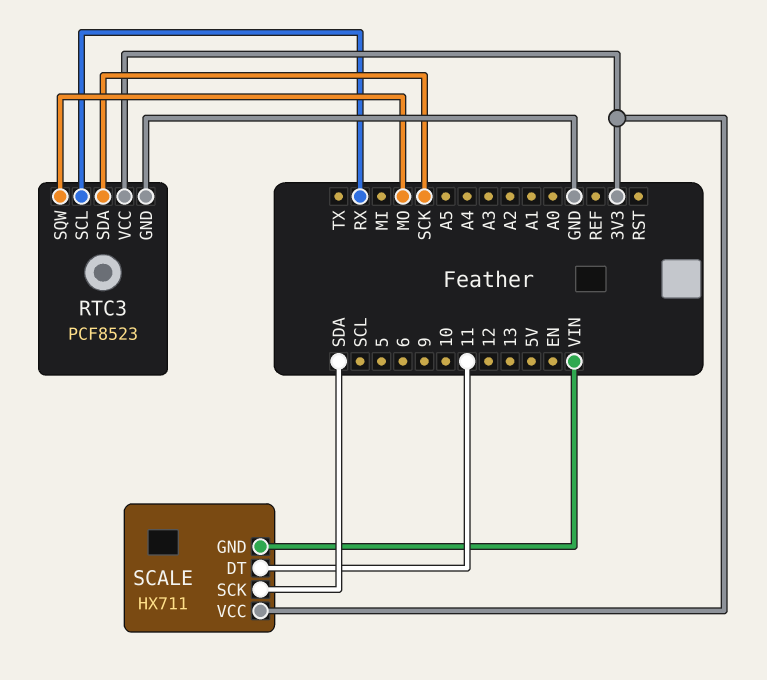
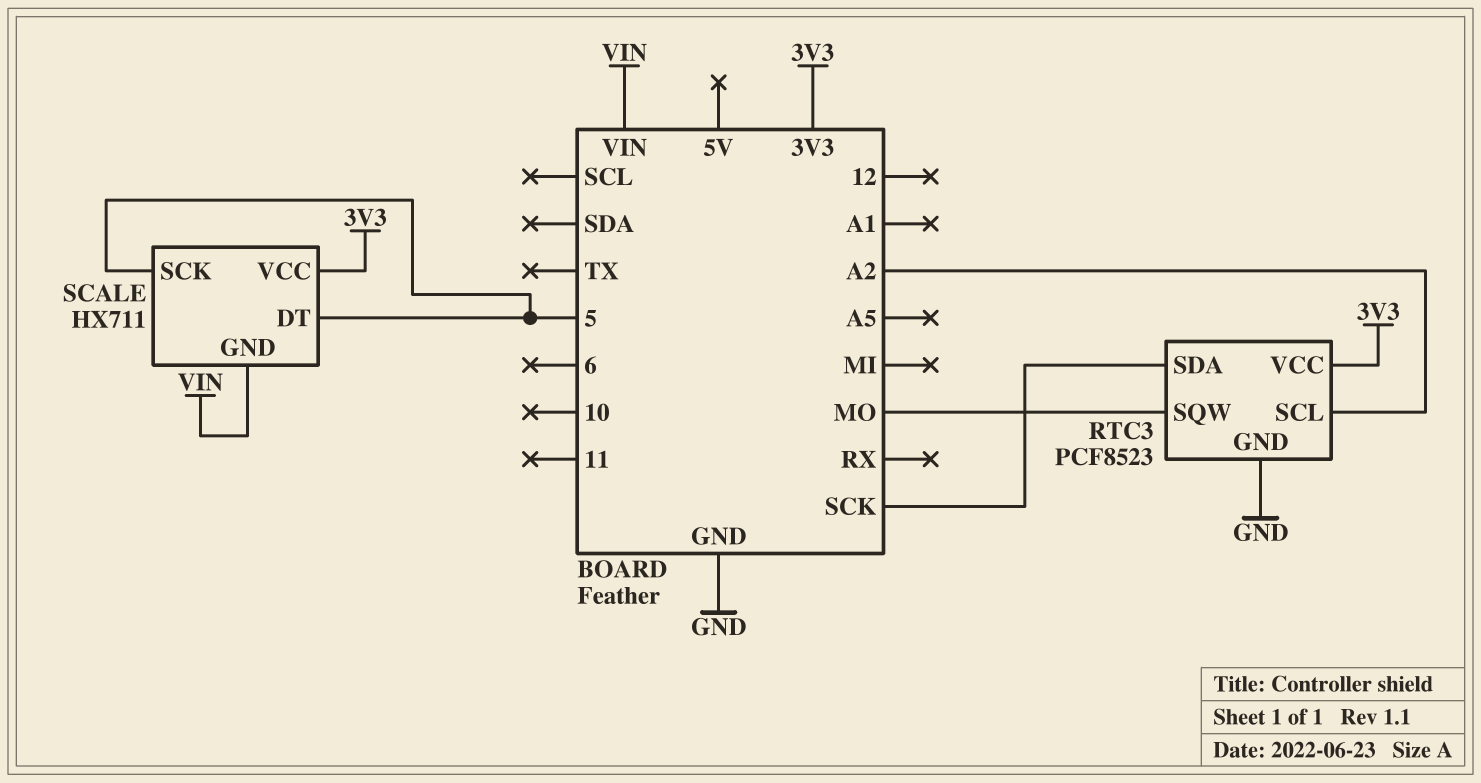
RTC3 pin SCL: RX -> A2
SCALE pin DT: 11 -> 5
SCALE pin SCK: SDA -> 5

